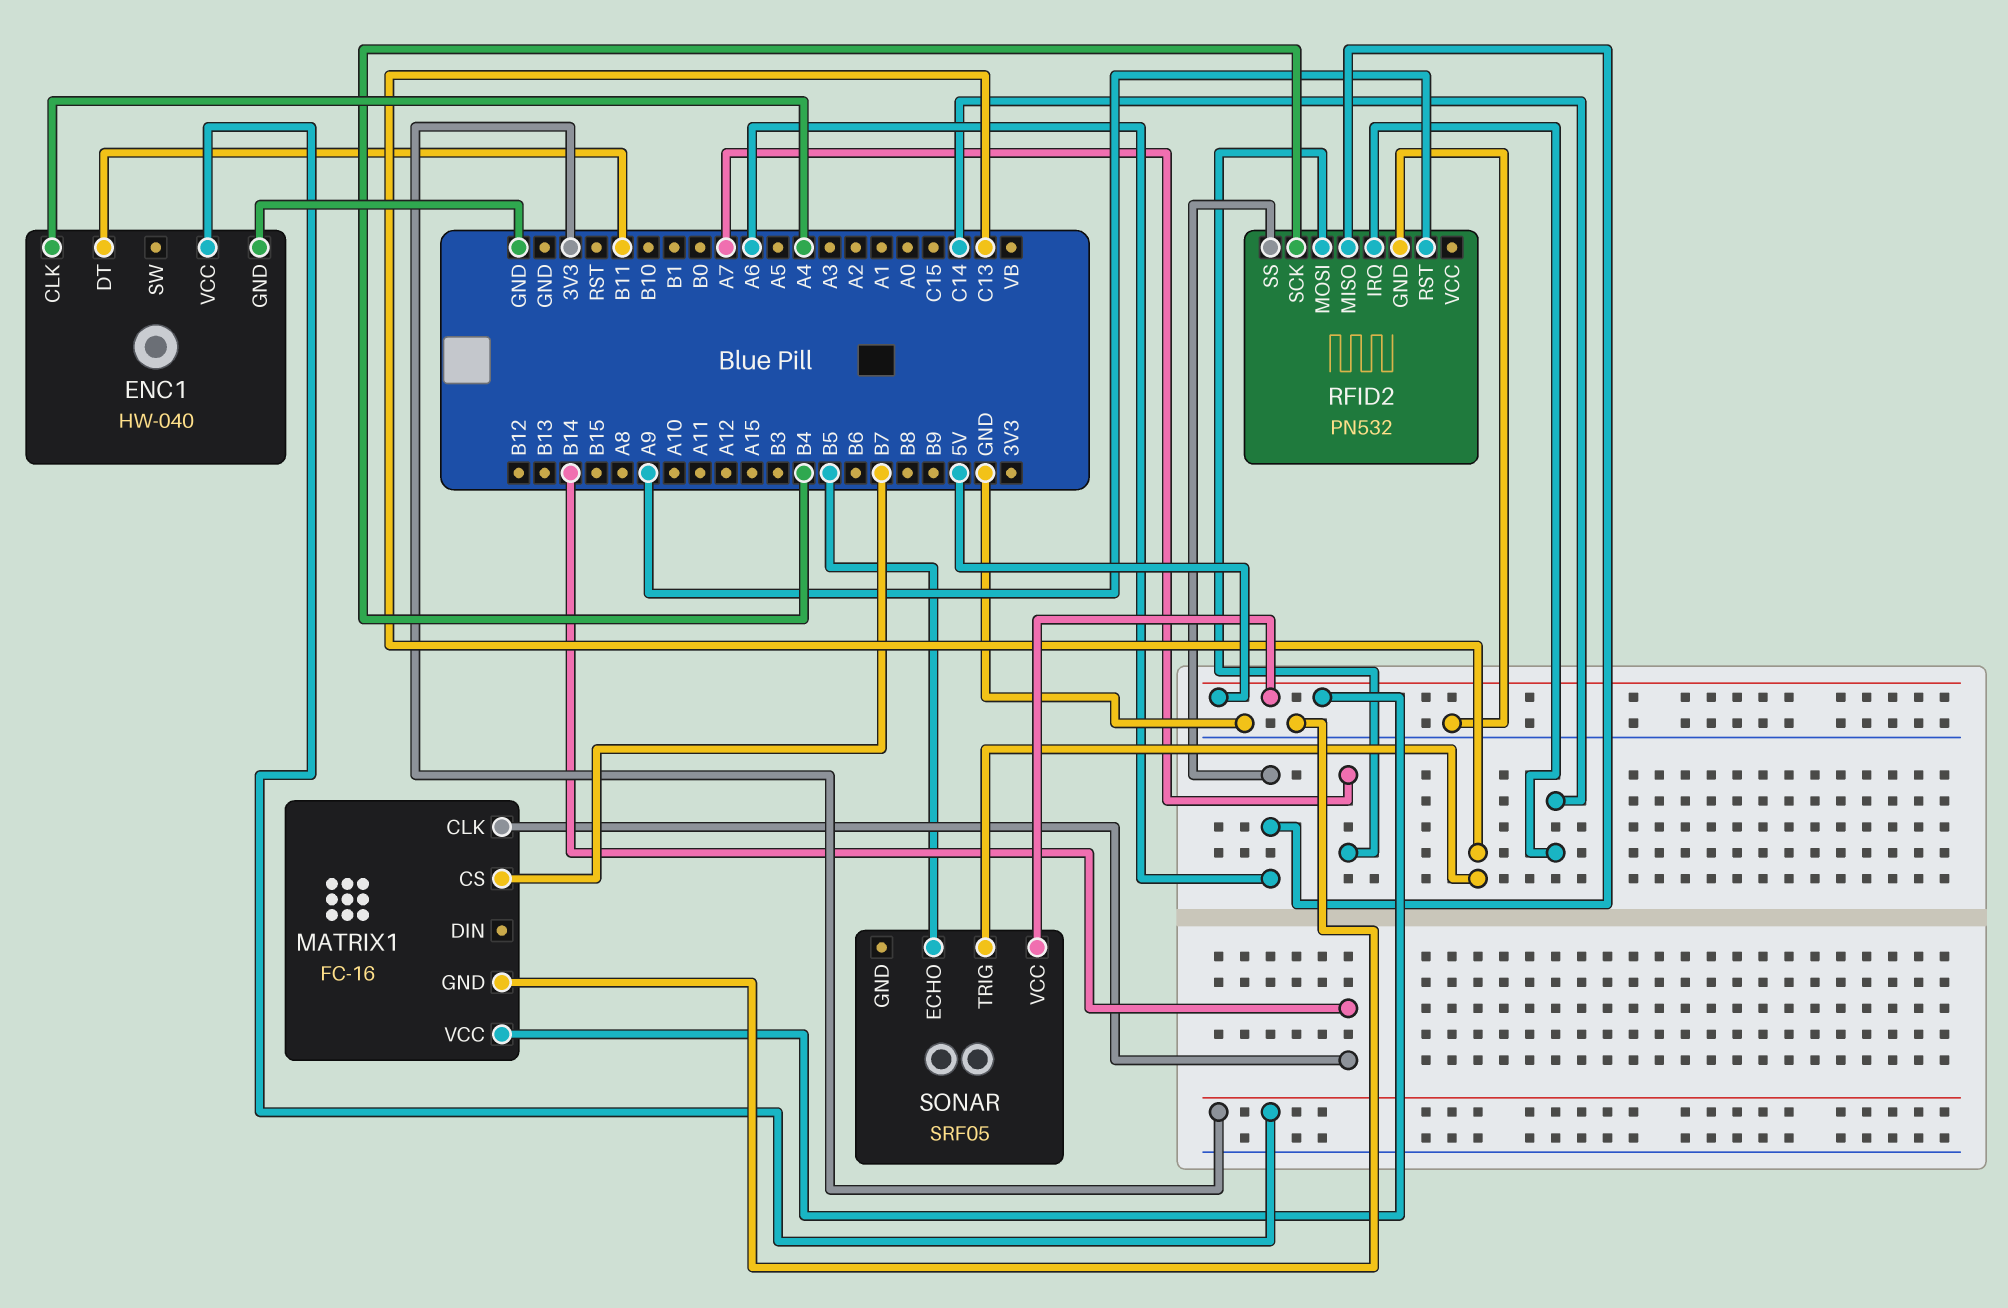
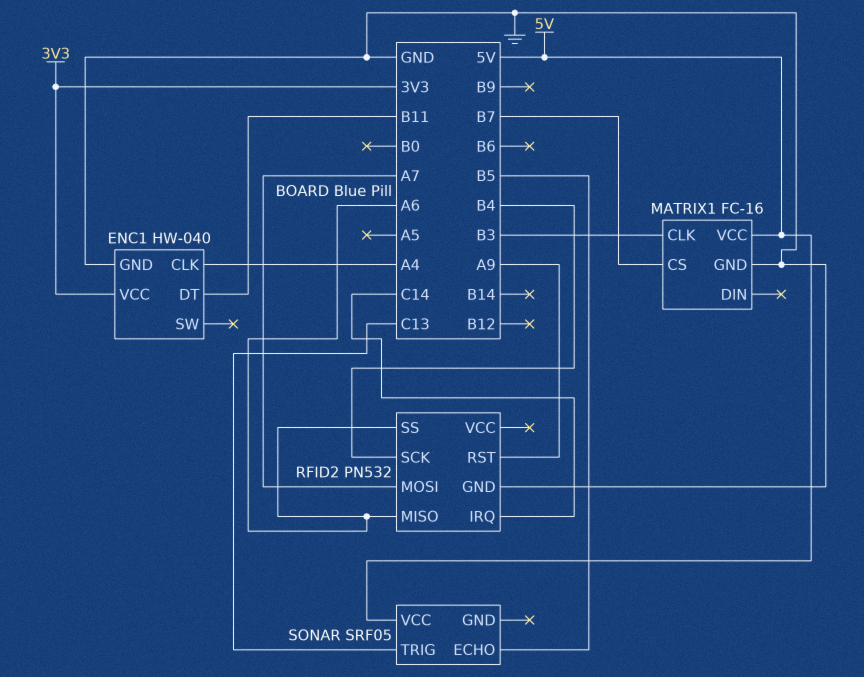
MATRIX1 pin CLK: B14 -> B3

